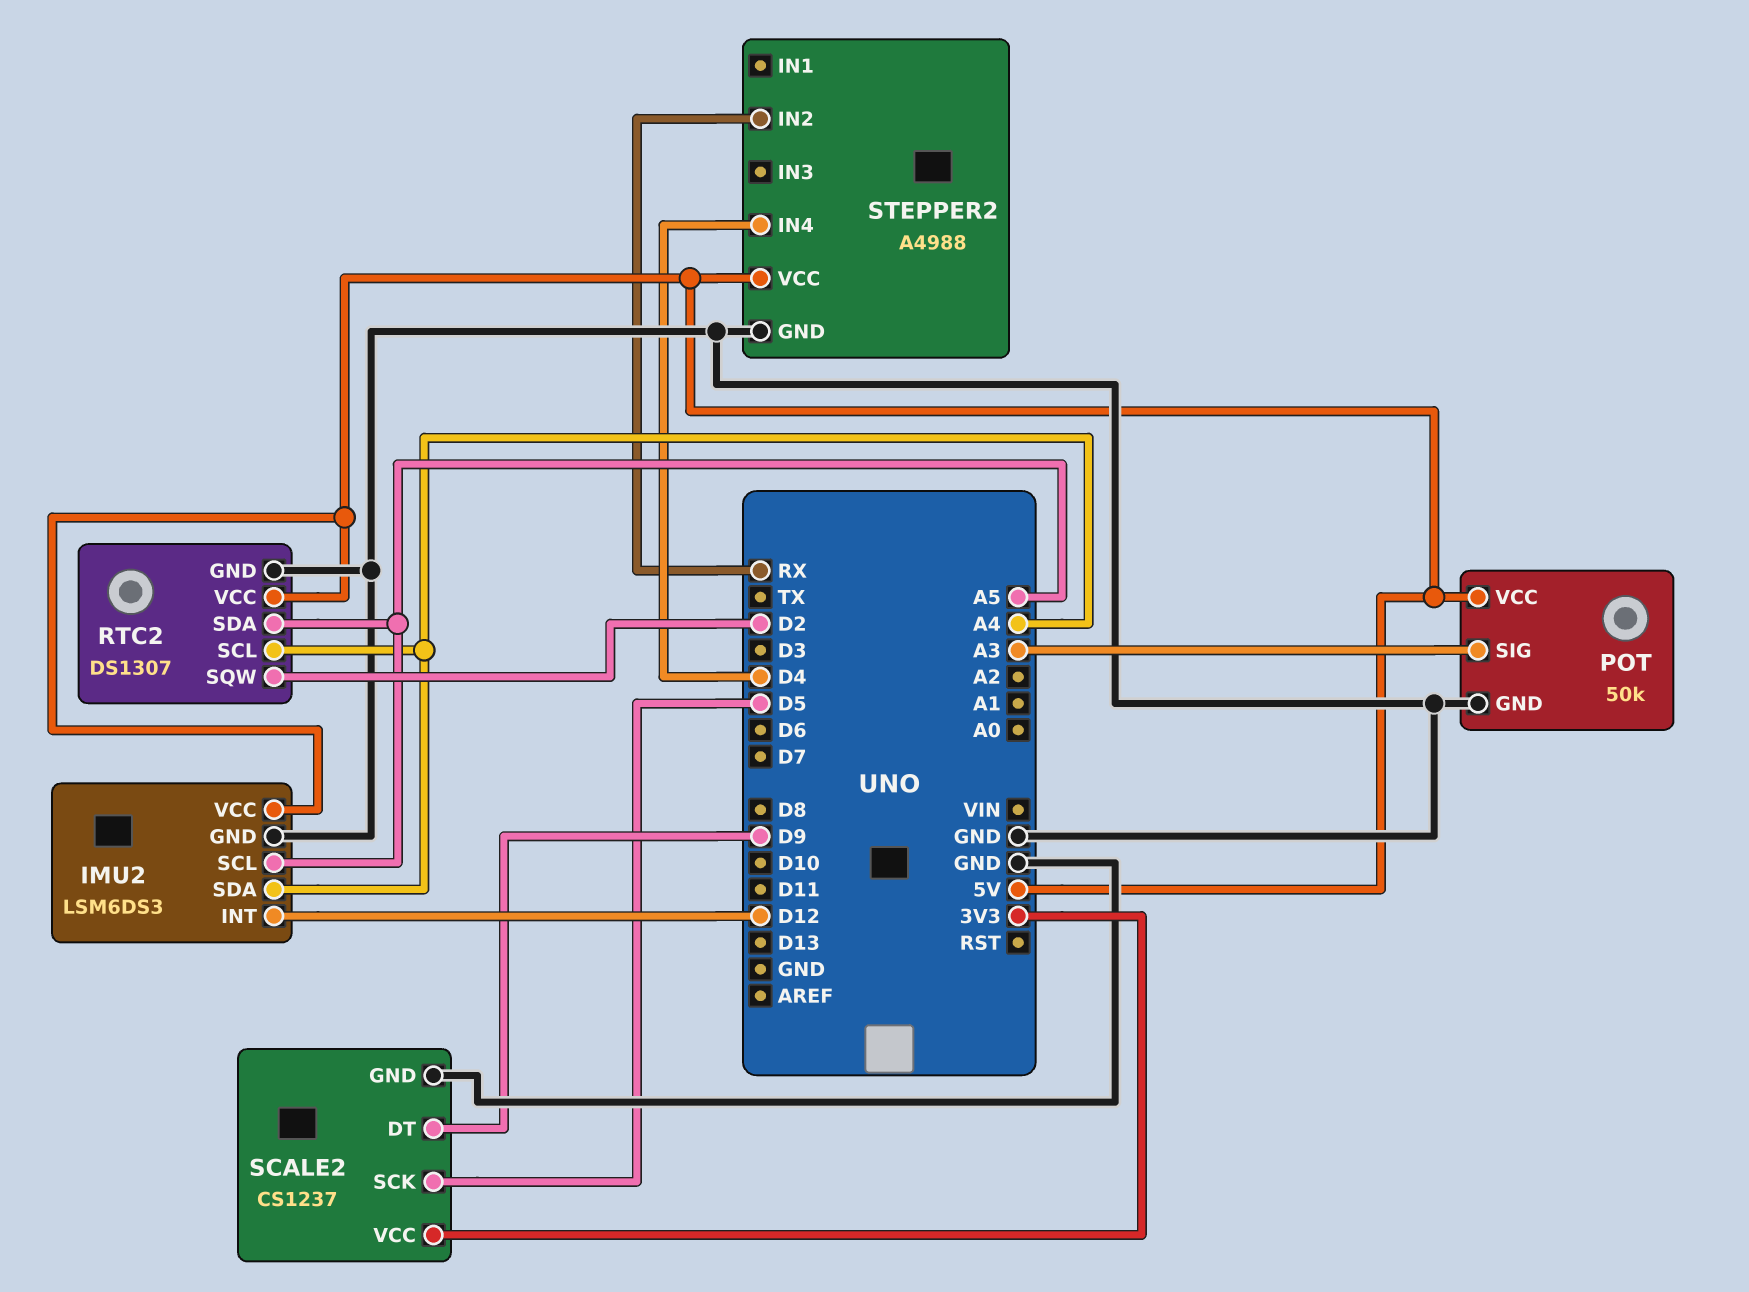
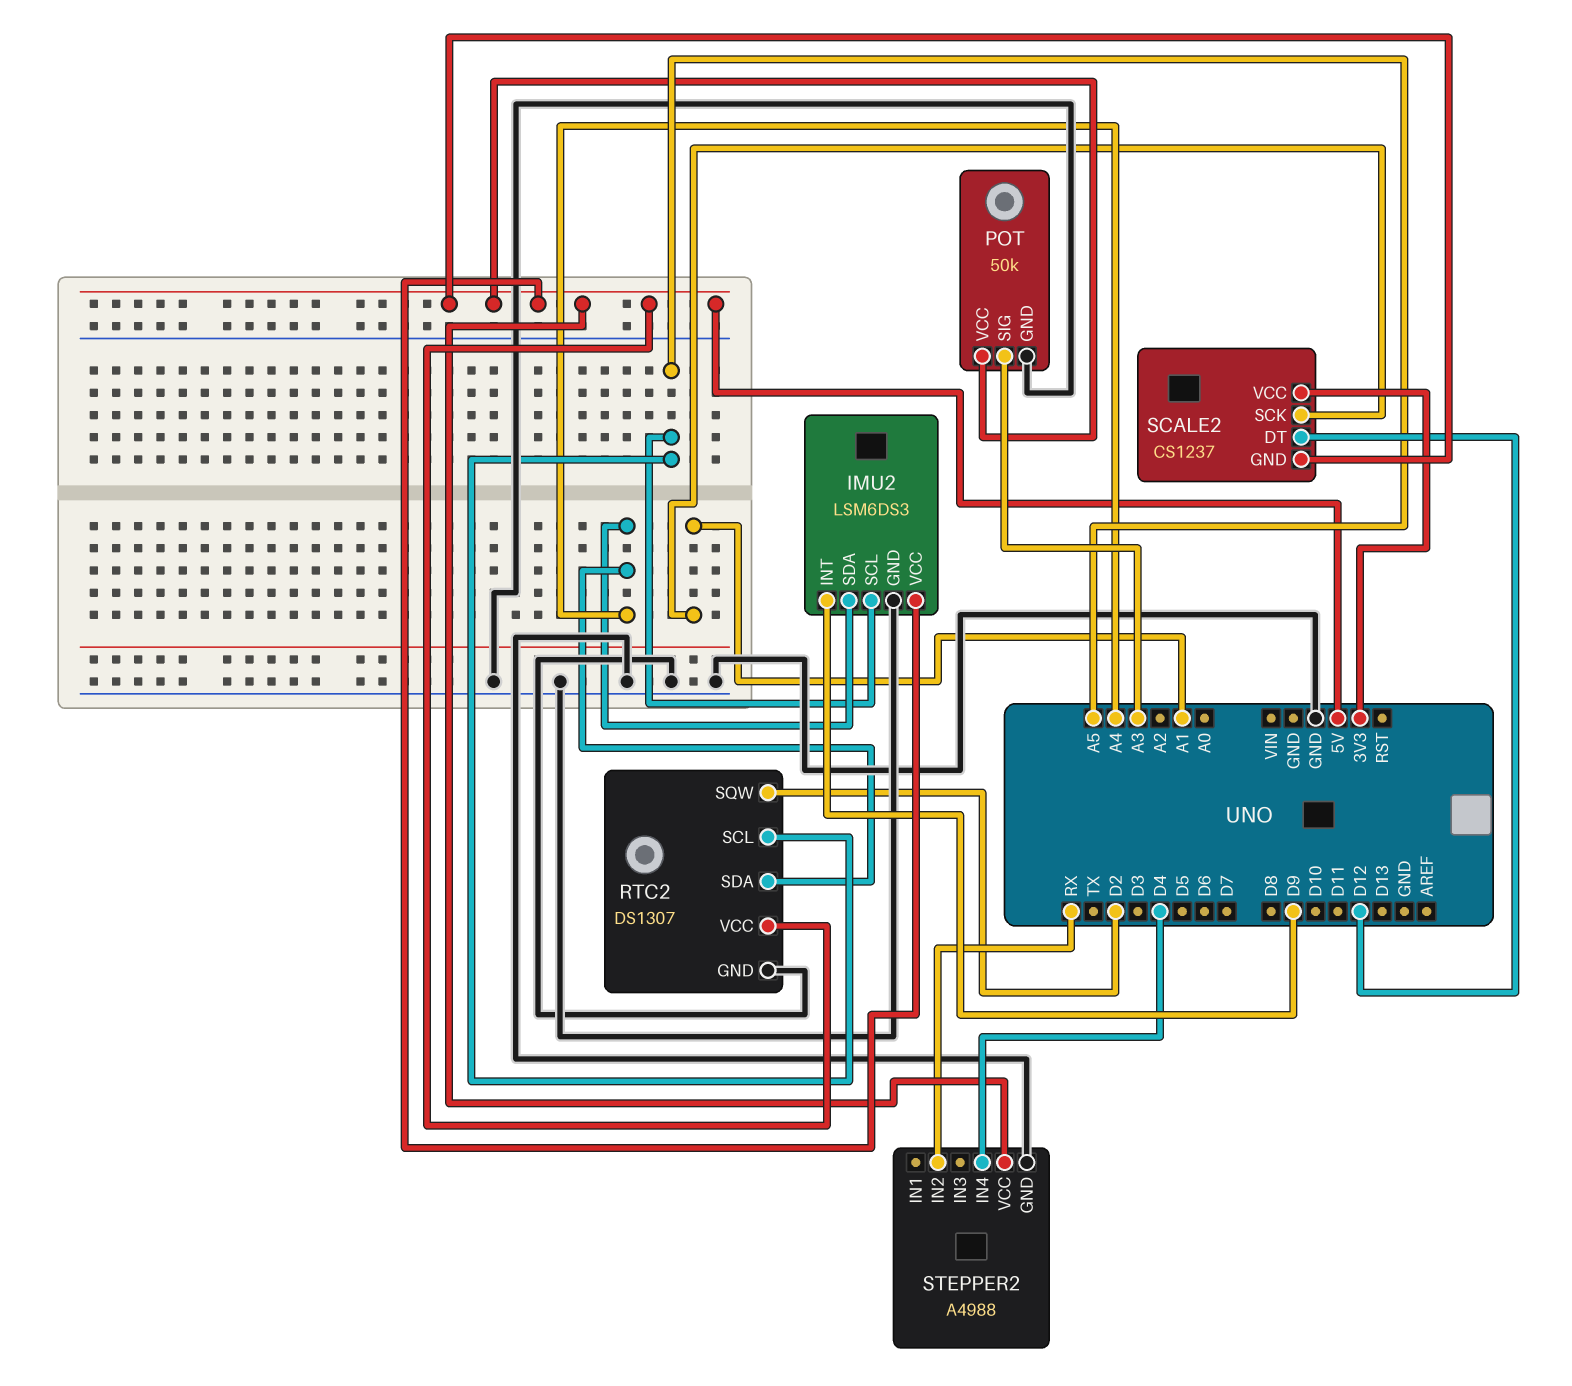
IMU2 pin INT: D12 -> D9
RTC2 pin SCL: A4 -> A5
RTC2 pin SDA: A5 -> A4
SCALE2 pin DT: D9 -> D12
SCALE2 pin GND: GND -> 5V
SCALE2 pin SCK: D5 -> A1

